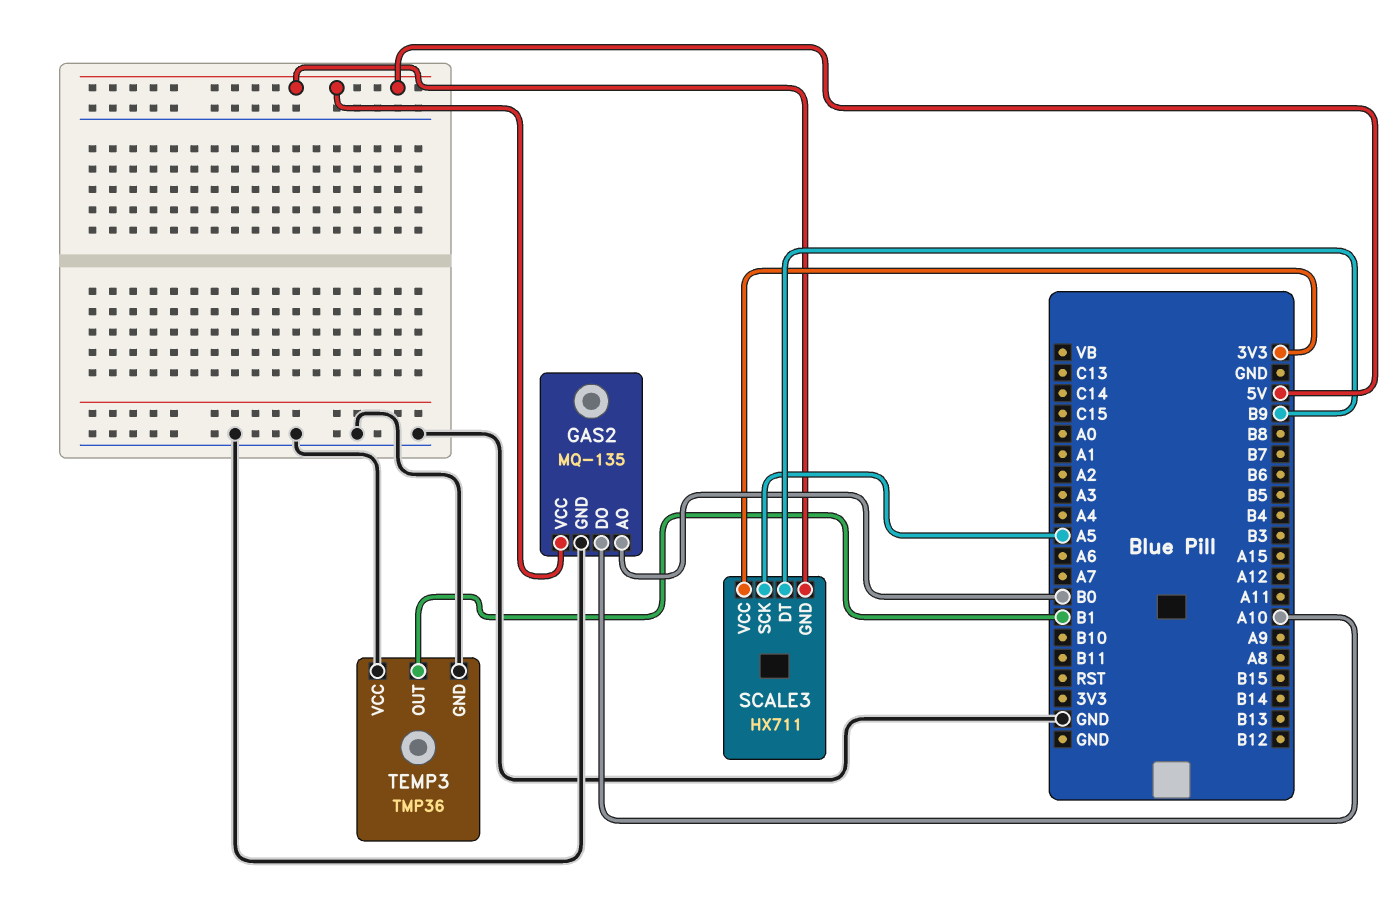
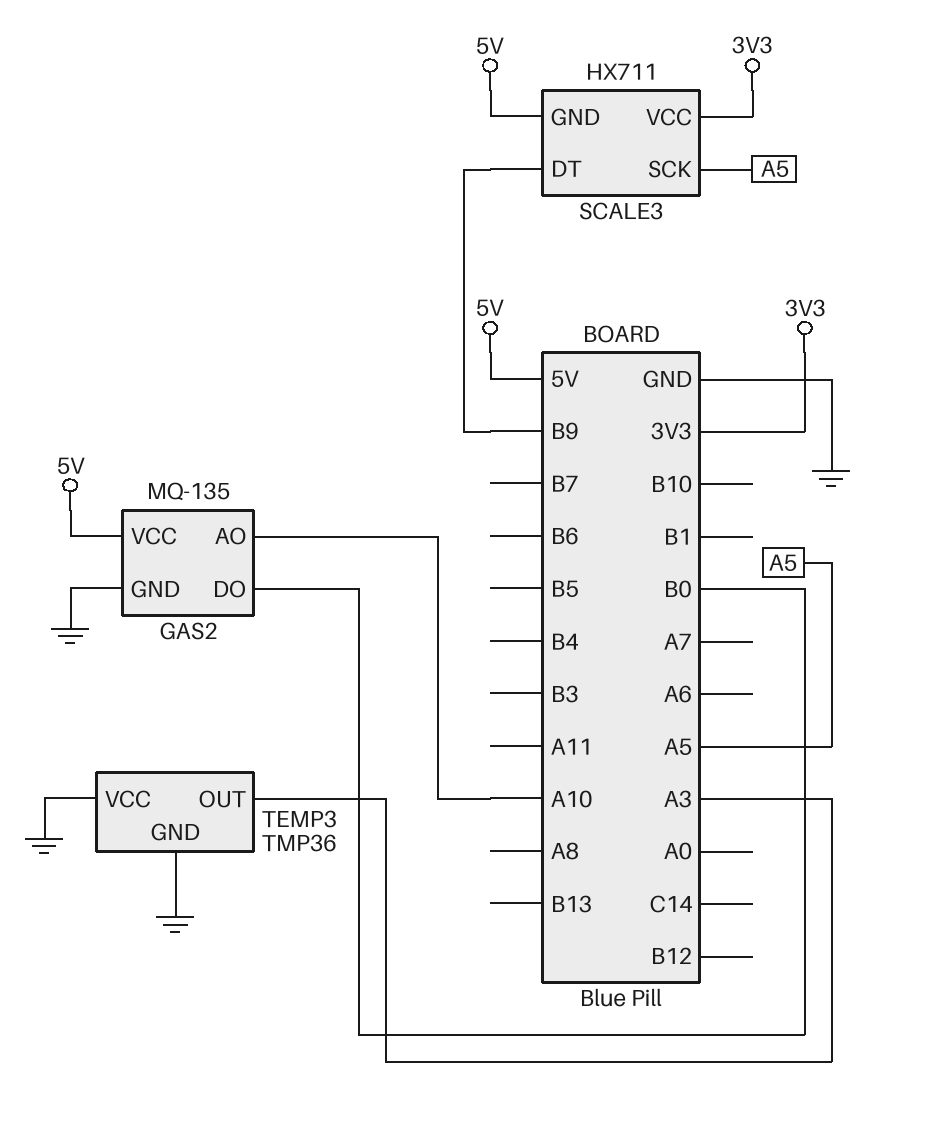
GAS2 pin AO: B0 -> A10
GAS2 pin DO: A10 -> B0
TEMP3 pin OUT: B1 -> A3

